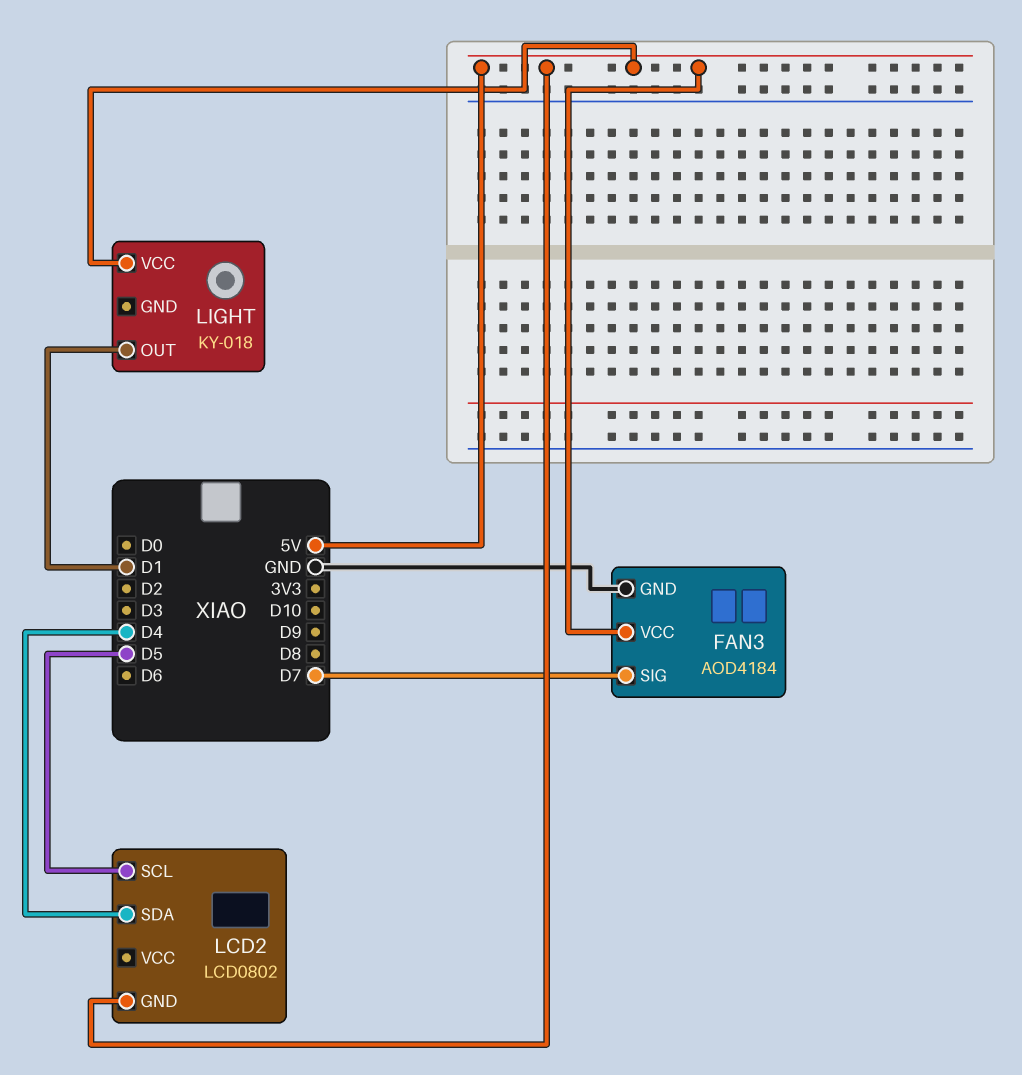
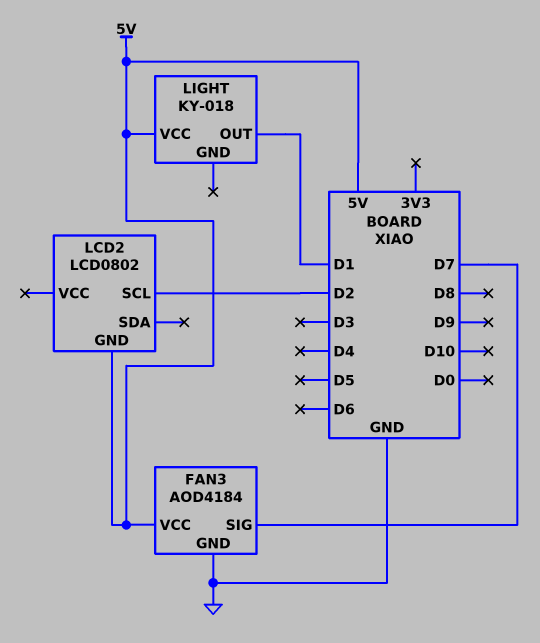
LCD2 pin SCL: D5 -> D2
LCD2 pin SDA: D4 -> none

